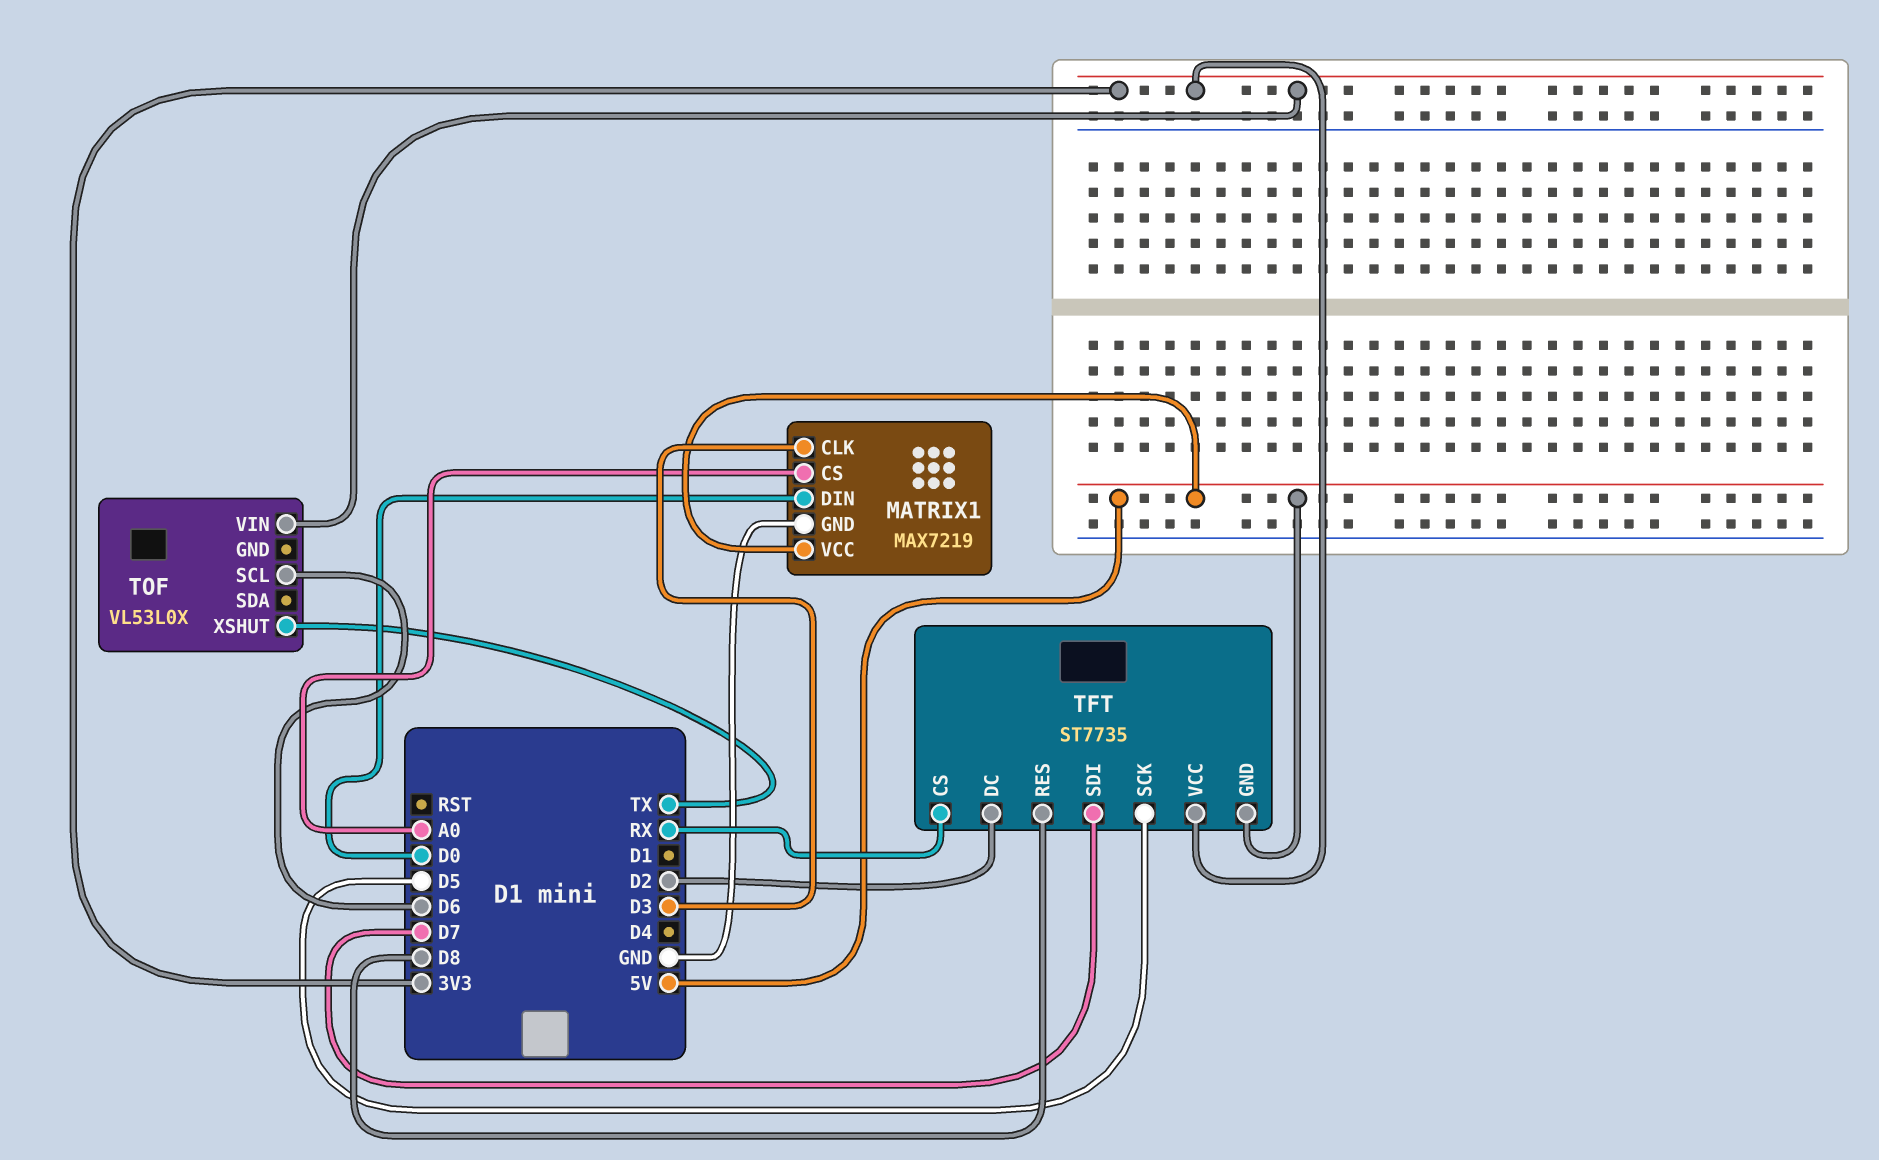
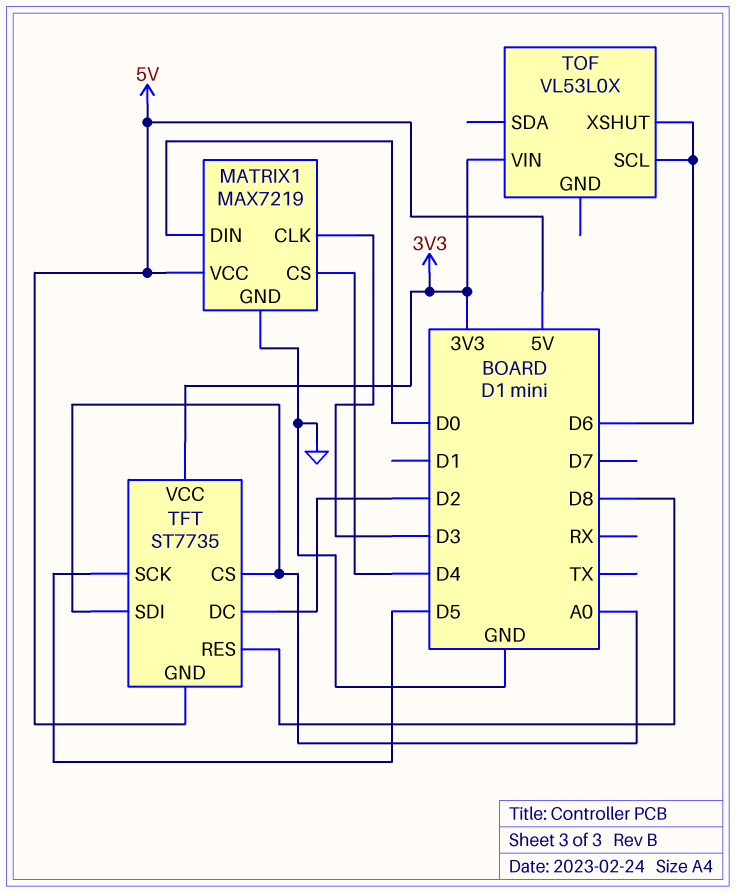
MATRIX1 pin CS: A0 -> D4
TFT pin CS: RX -> A0
TFT pin SDI: D7 -> A0
TOF pin XSHUT: TX -> D6

